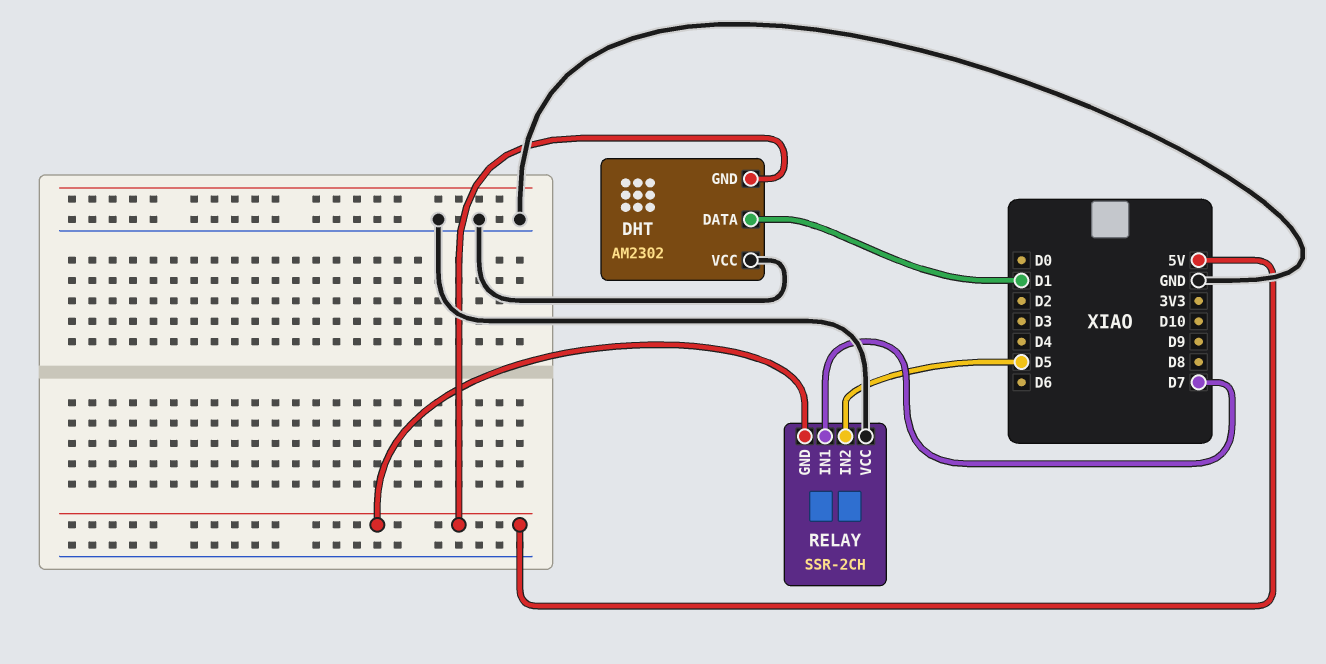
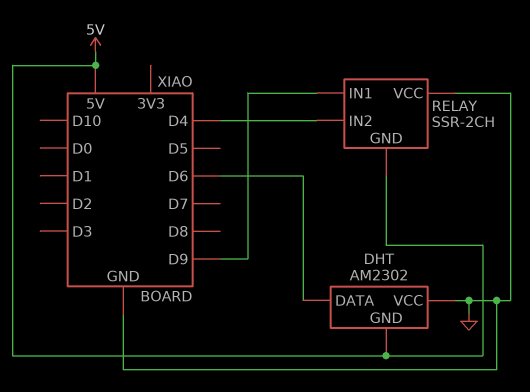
DHT pin DATA: D1 -> D6
RELAY pin IN1: D7 -> D9
RELAY pin IN2: D5 -> D4

